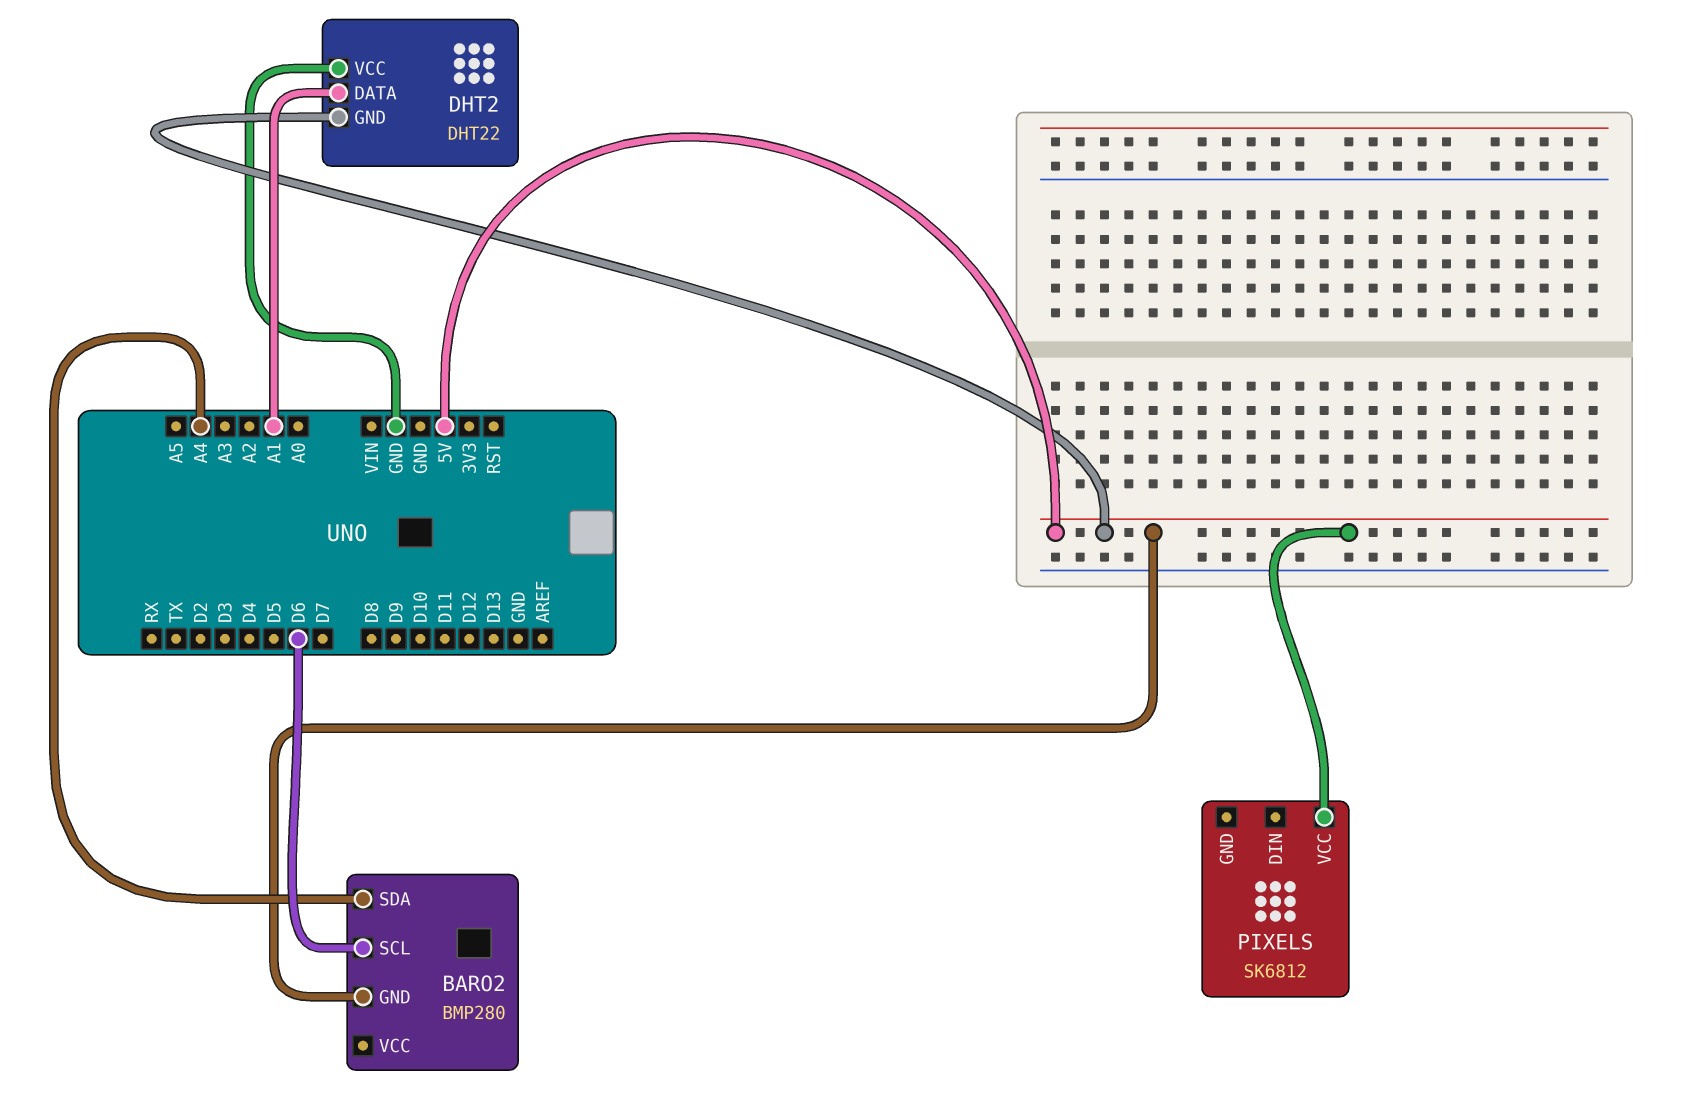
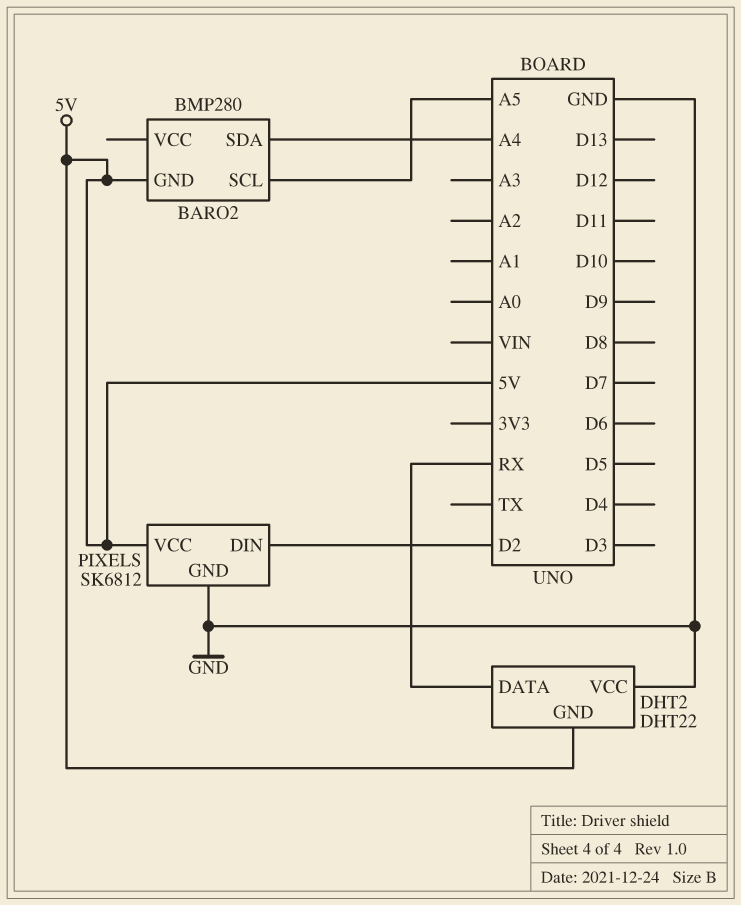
BARO2 pin SCL: D6 -> A5
DHT2 pin DATA: A1 -> RX
PIXELS pin DIN: none -> D2
PIXELS pin GND: none -> GND

